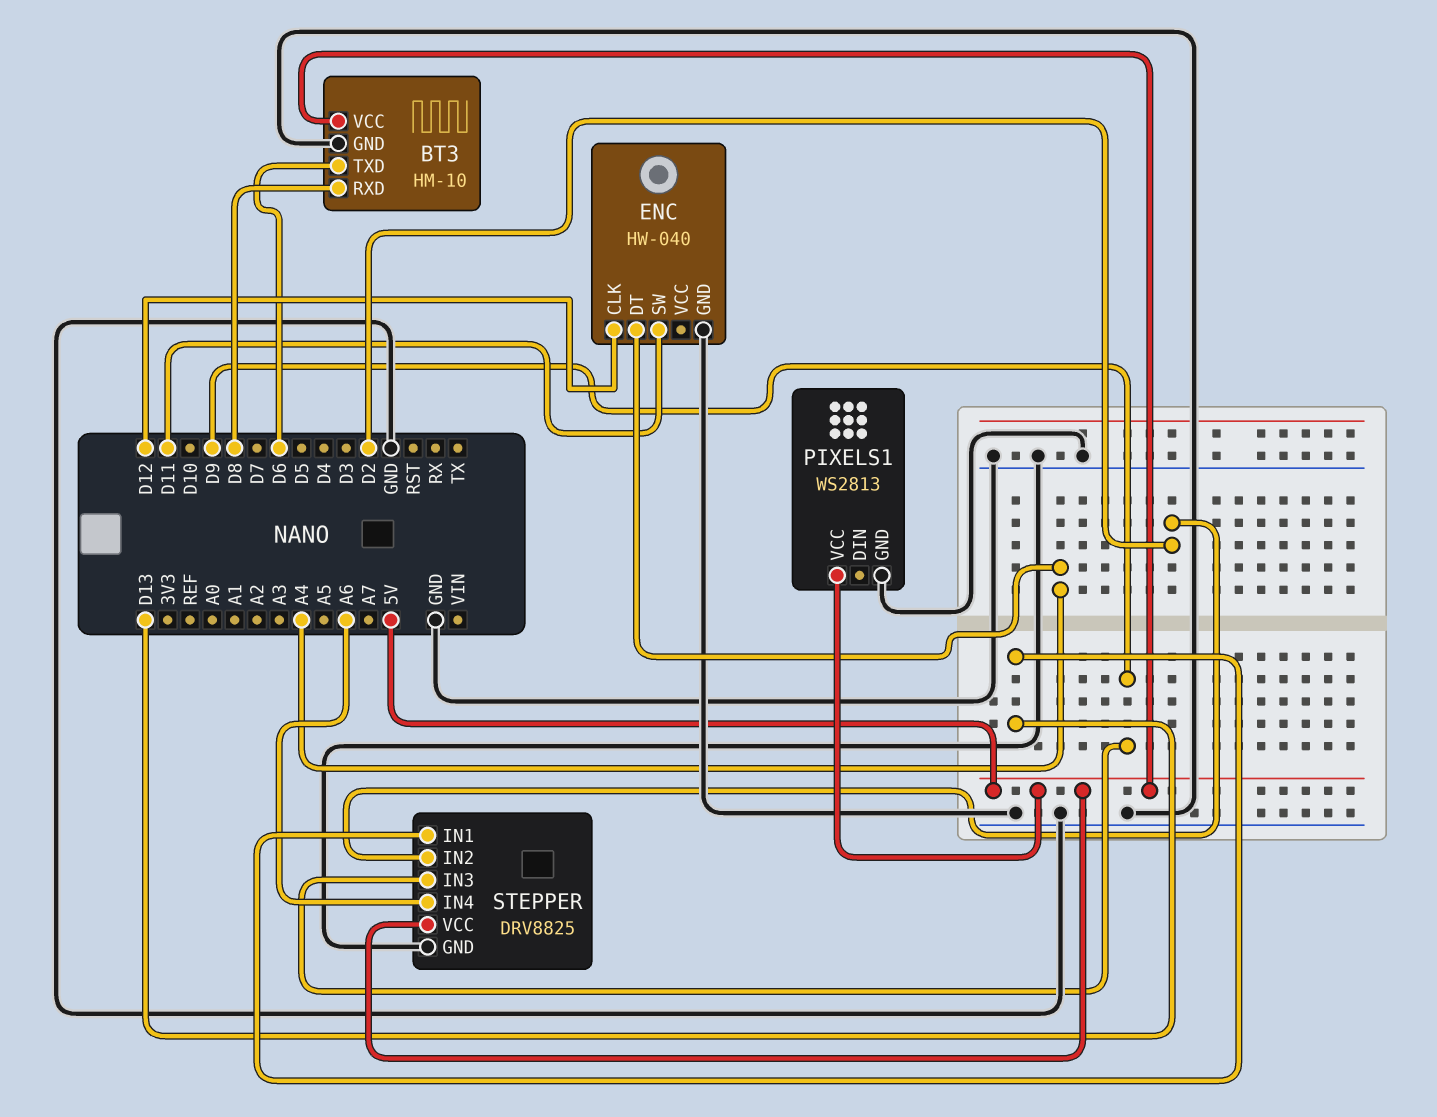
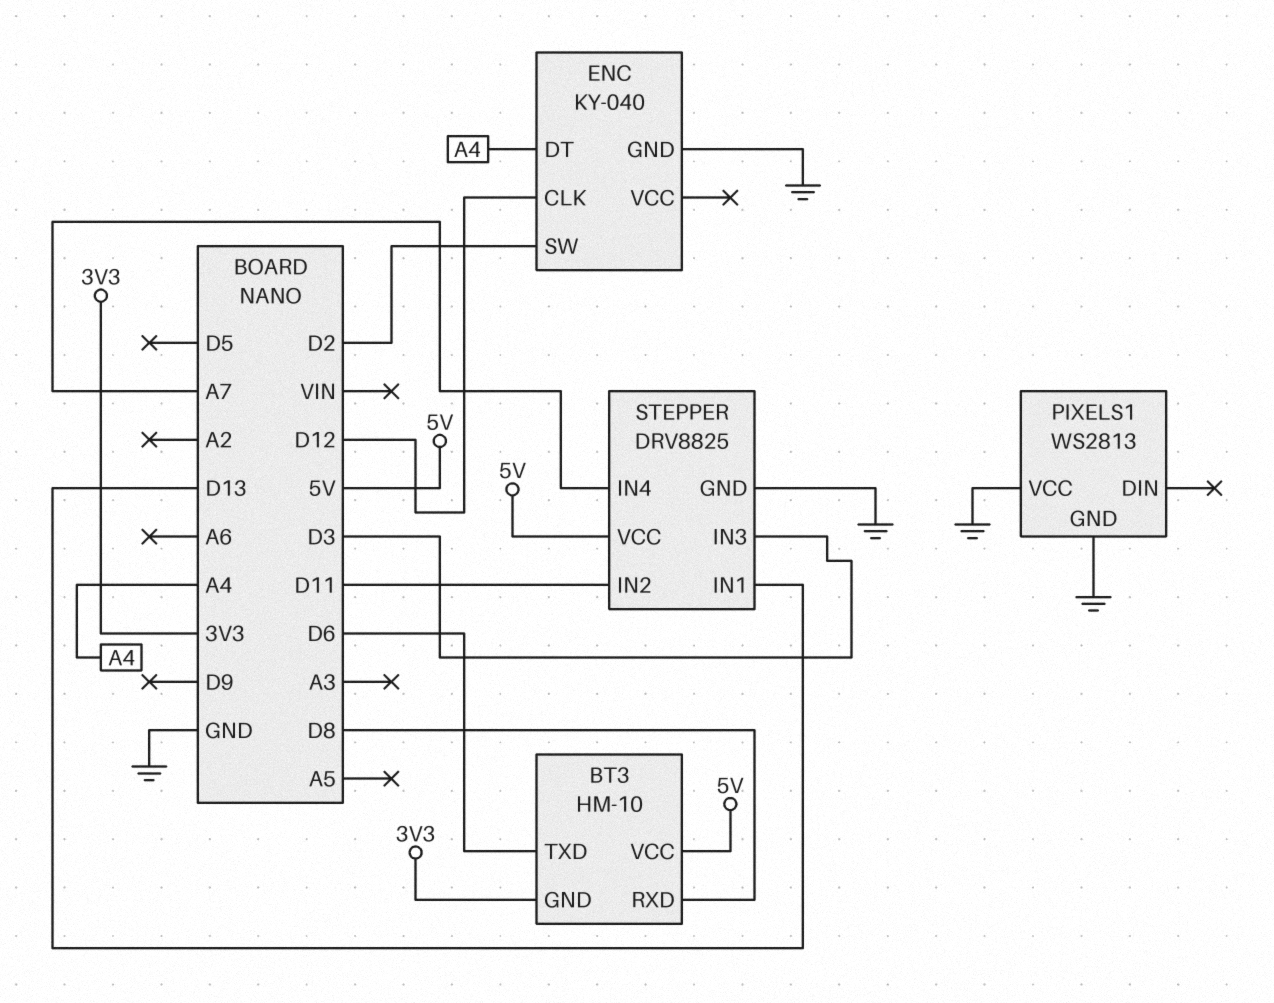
BT3 pin GND: GND -> 3V3
ENC: HW-040 -> KY-040
ENC pin SW: D11 -> D2
PIXELS1 pin VCC: 5V -> GND
STEPPER pin IN2: D2 -> D11
STEPPER pin IN3: D9 -> D3
STEPPER pin IN4: A6 -> A7

